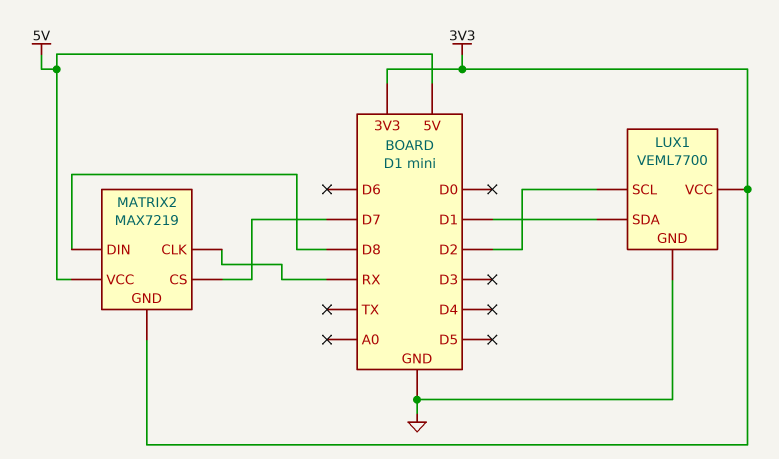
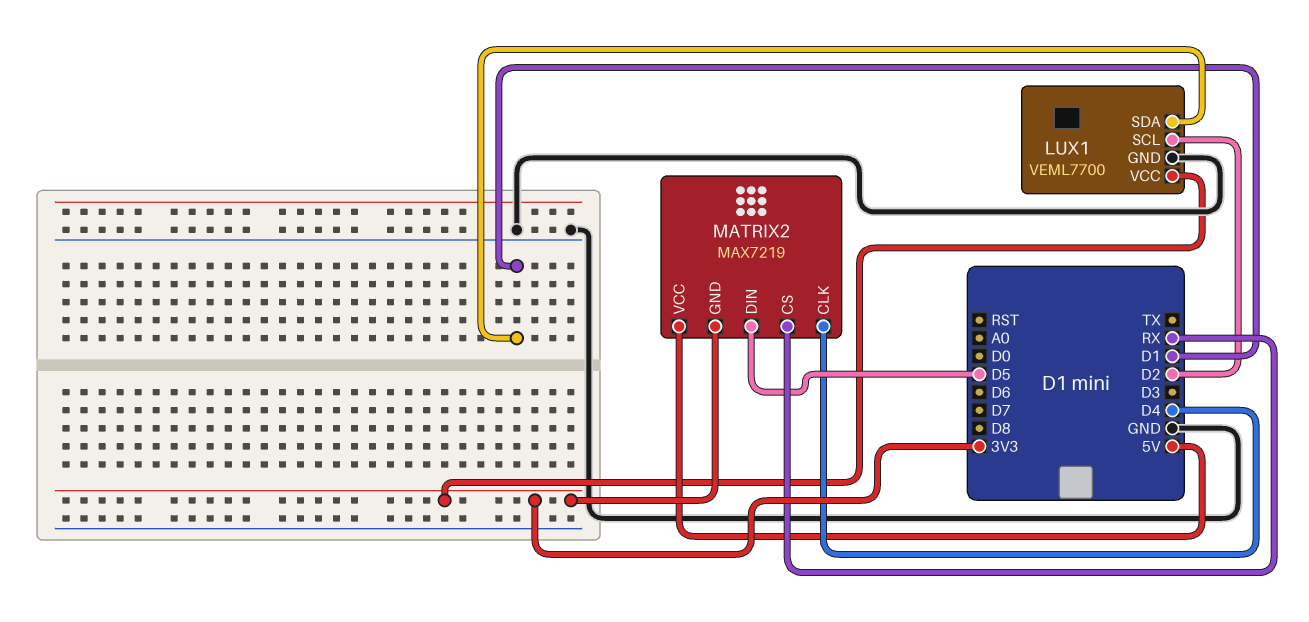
MATRIX2 pin CLK: RX -> D4
MATRIX2 pin CS: D7 -> RX
MATRIX2 pin DIN: D8 -> D5

